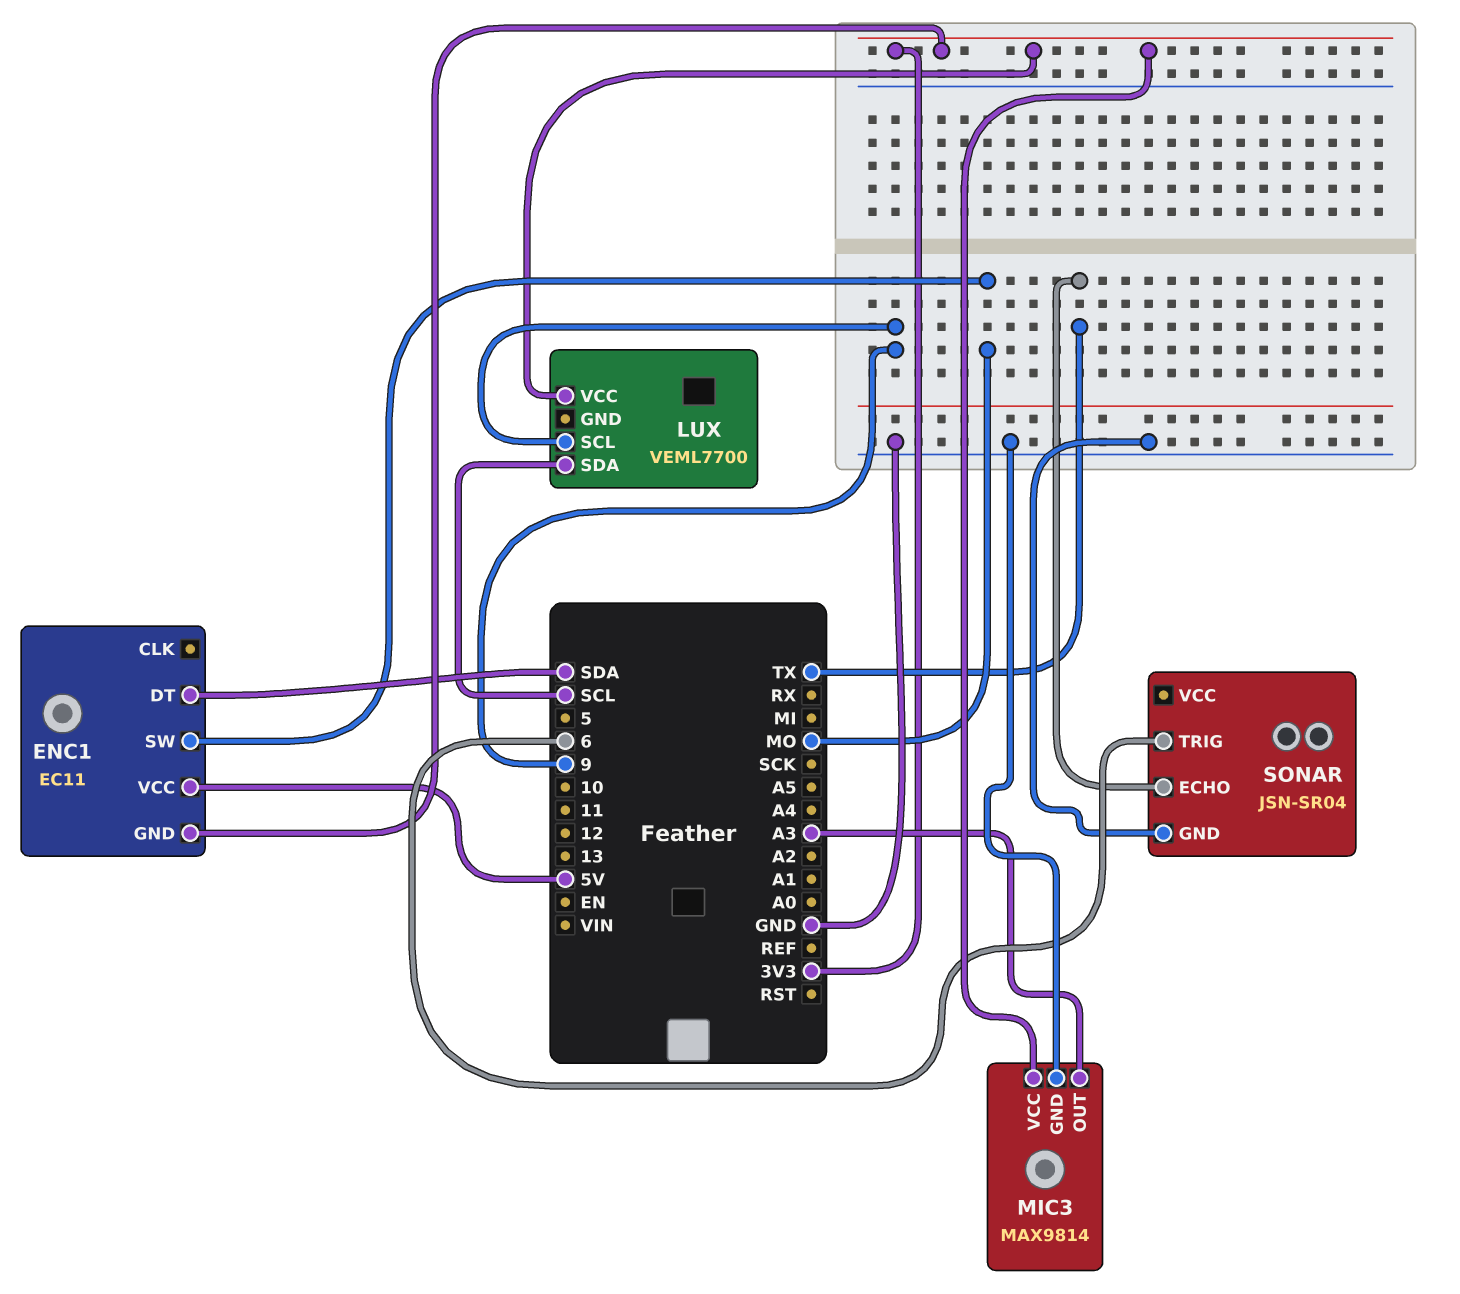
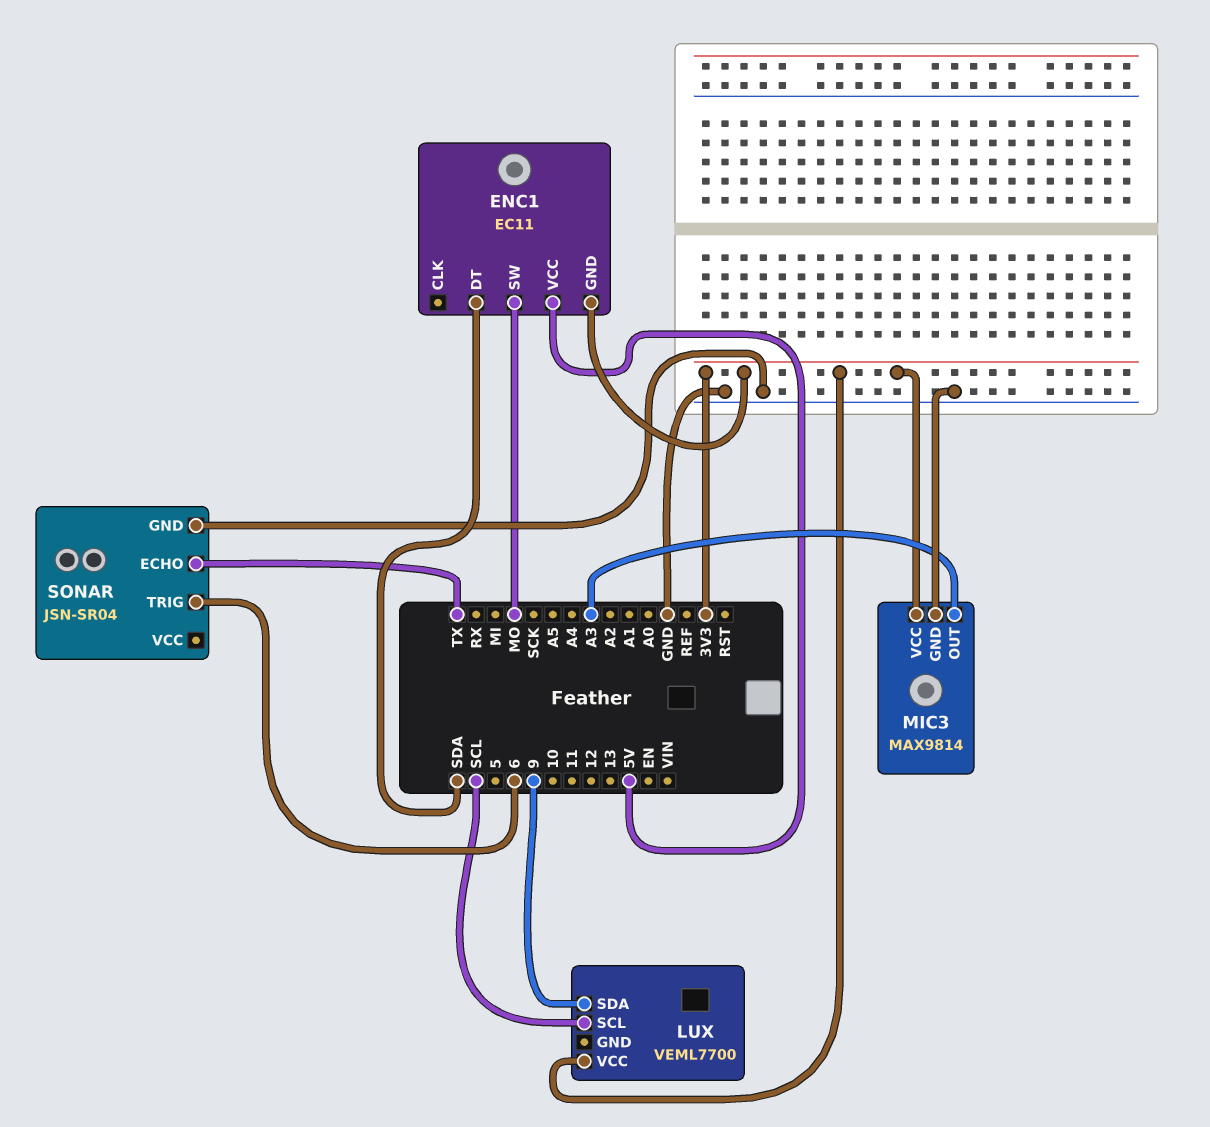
LUX pin SCL: 9 -> SCL
LUX pin SDA: SCL -> 9

